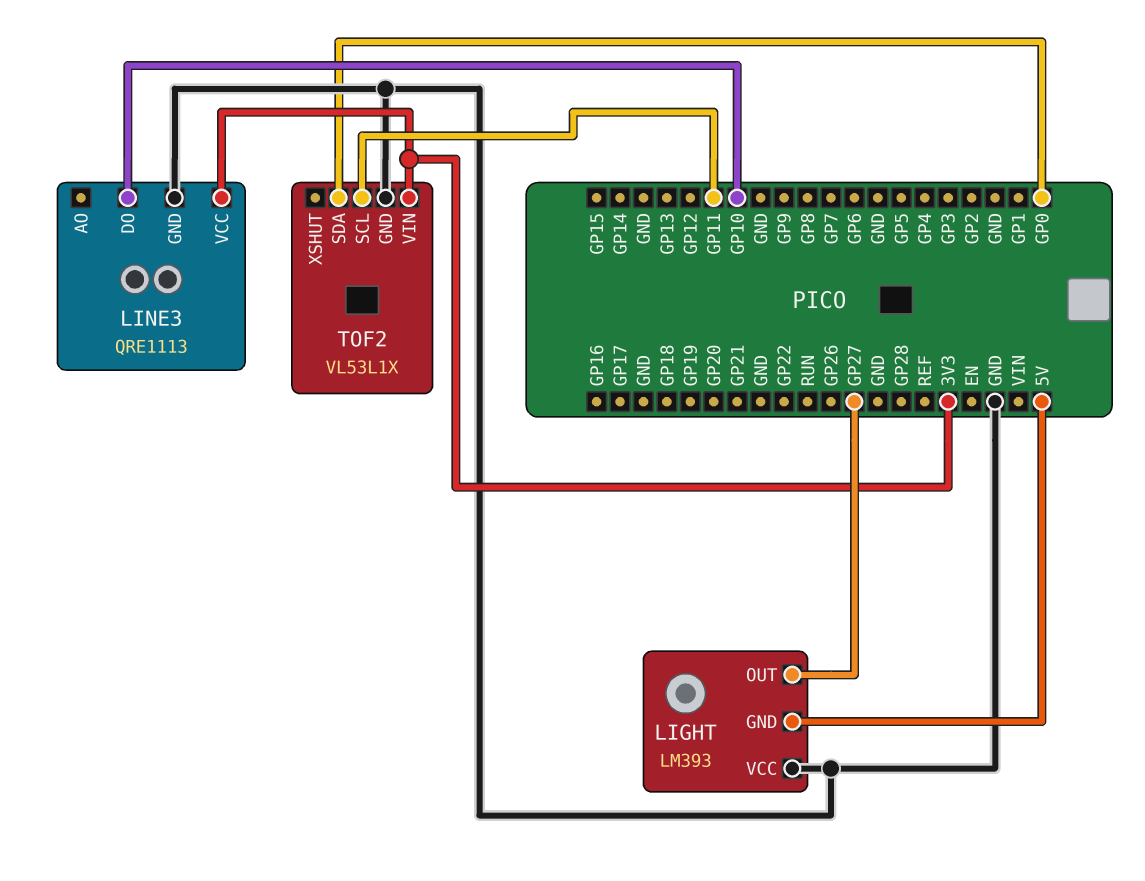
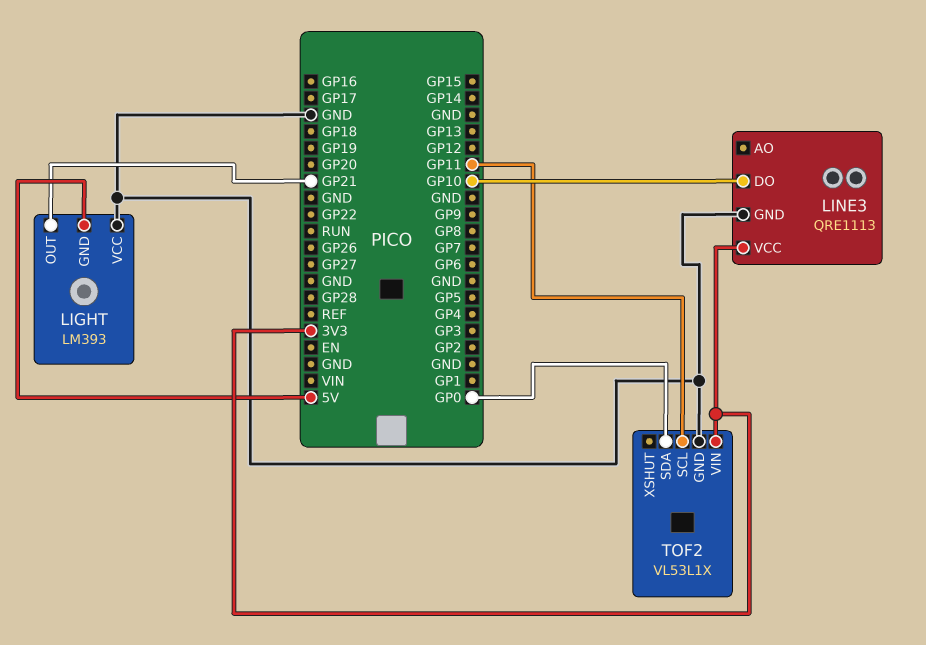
LIGHT pin OUT: GP27 -> GP21

